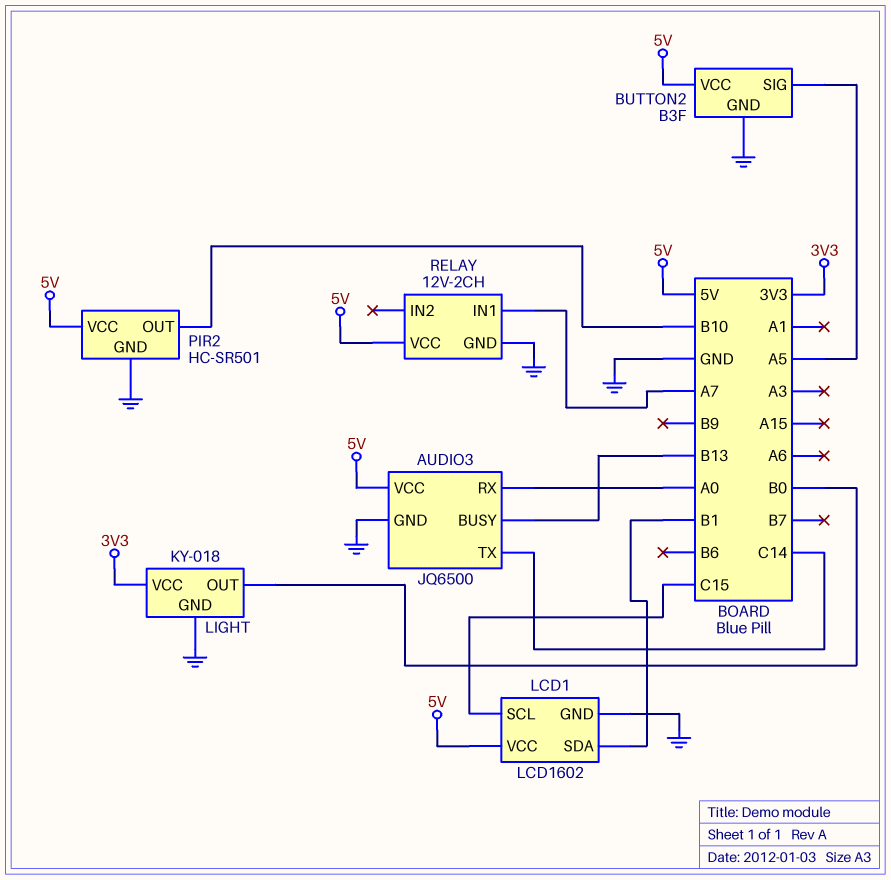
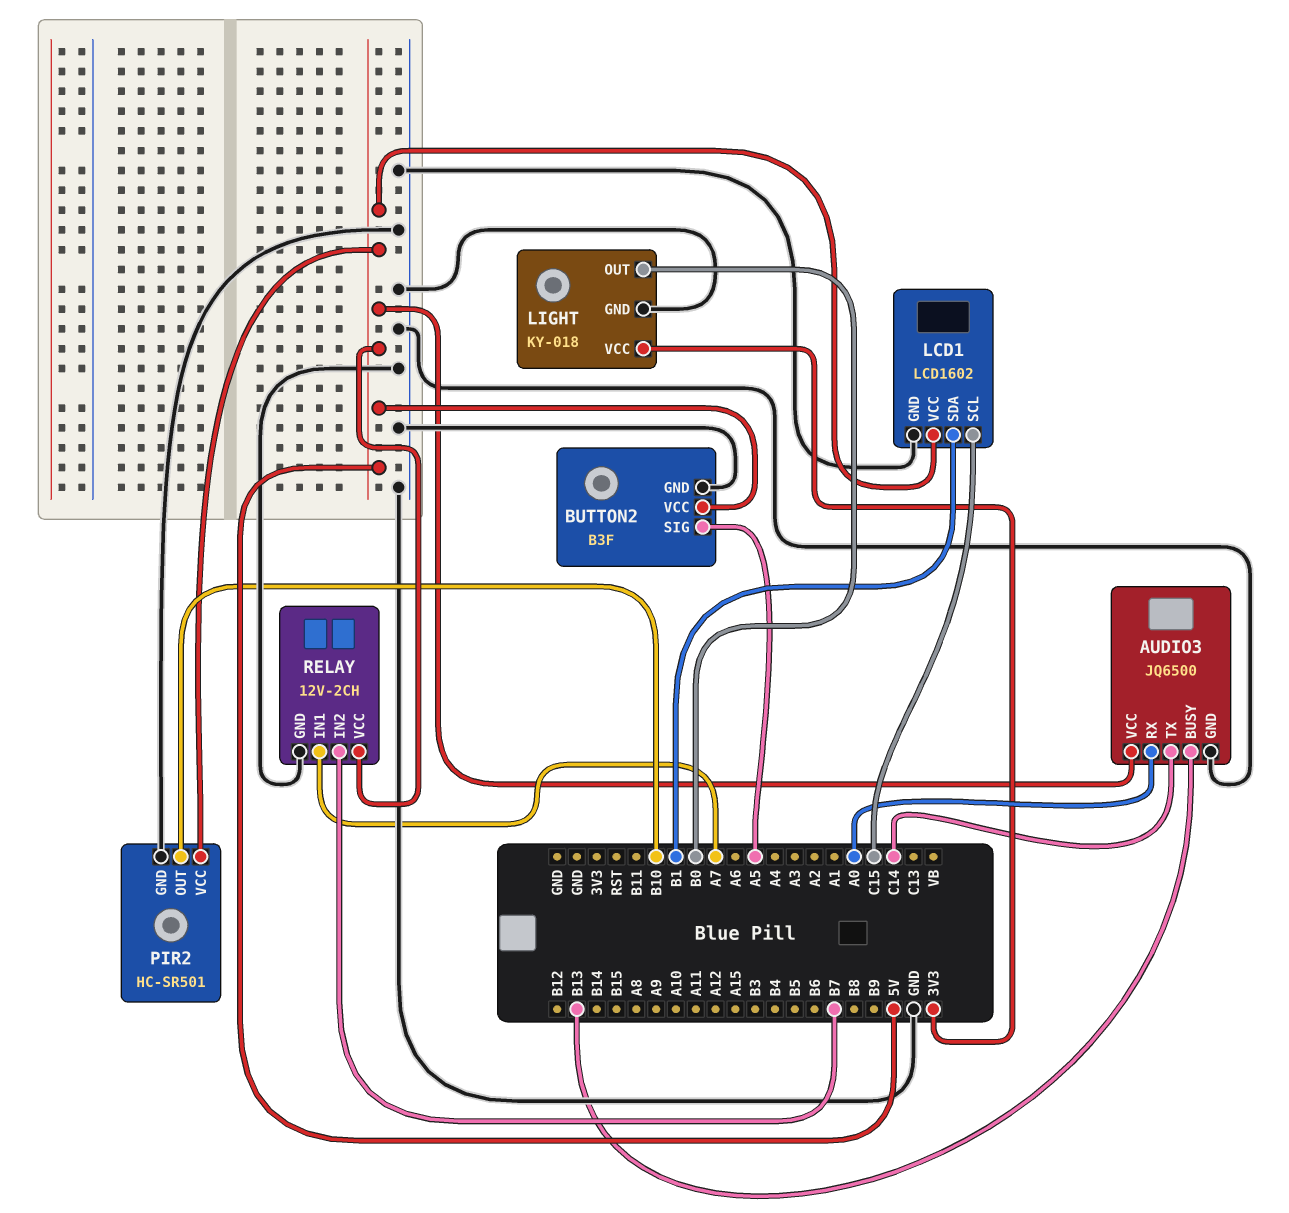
RELAY pin IN2: none -> B7

